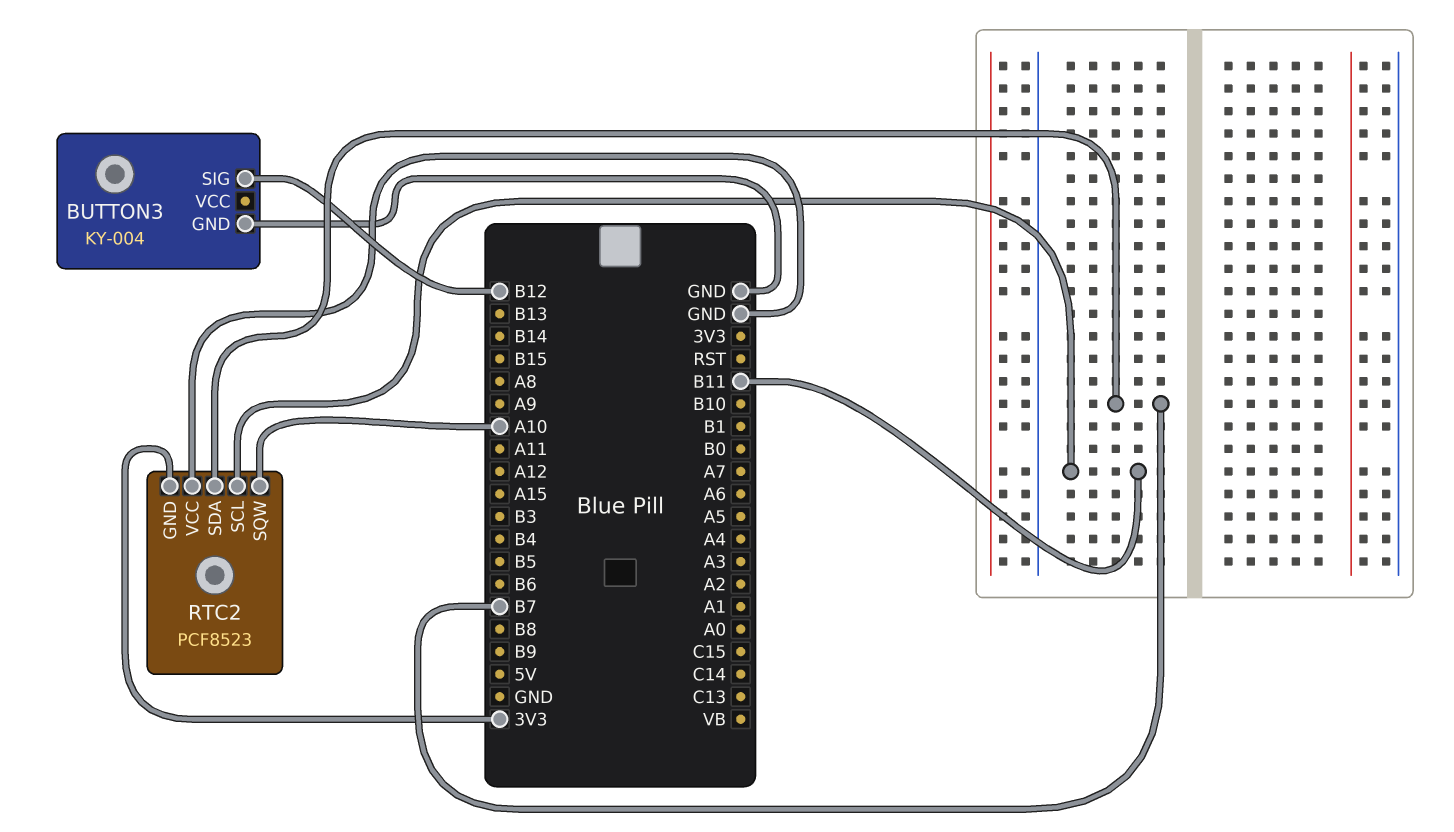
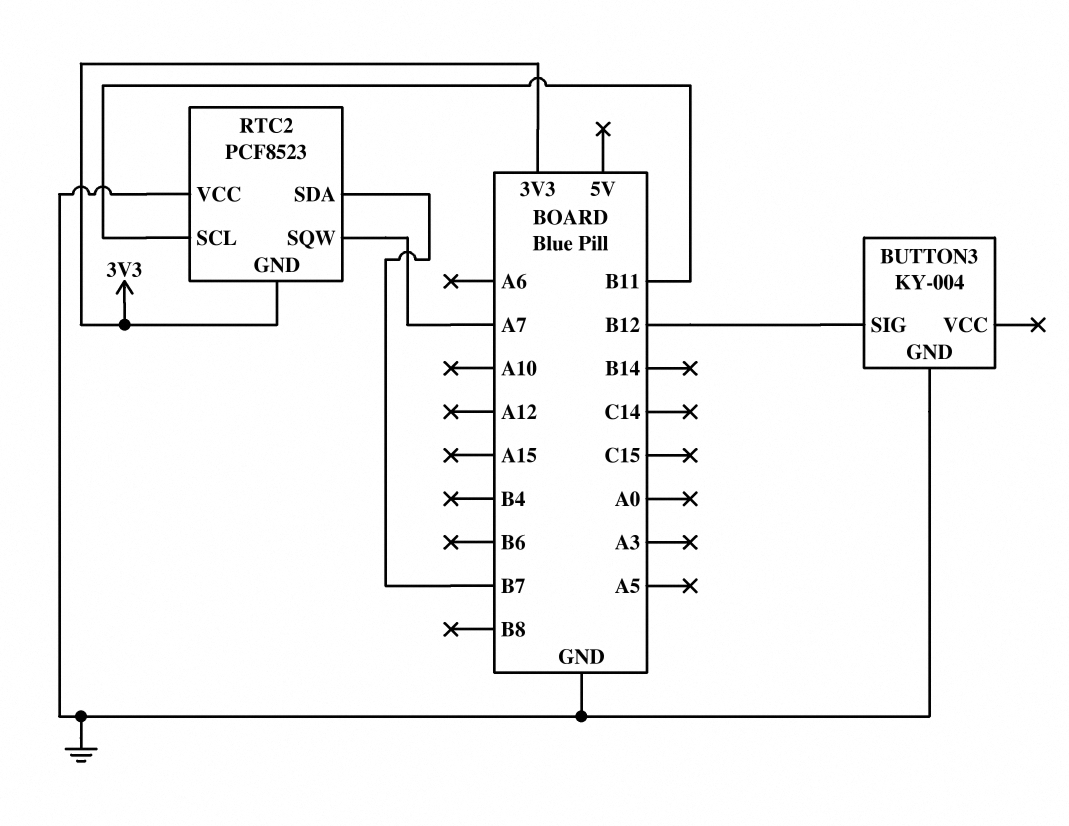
RTC2 pin SQW: A10 -> A7

